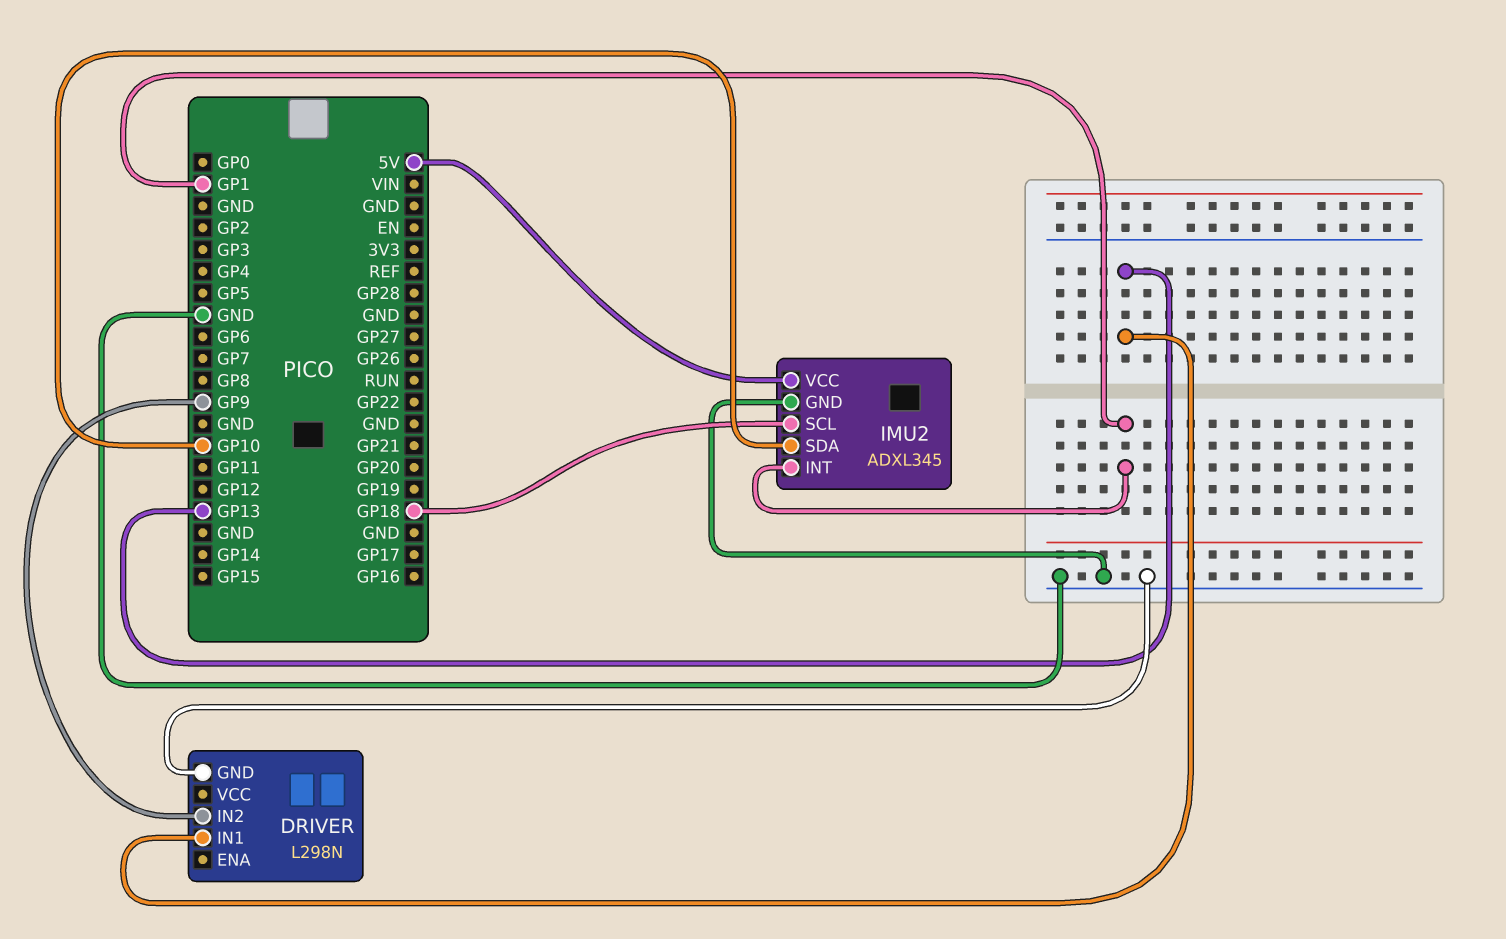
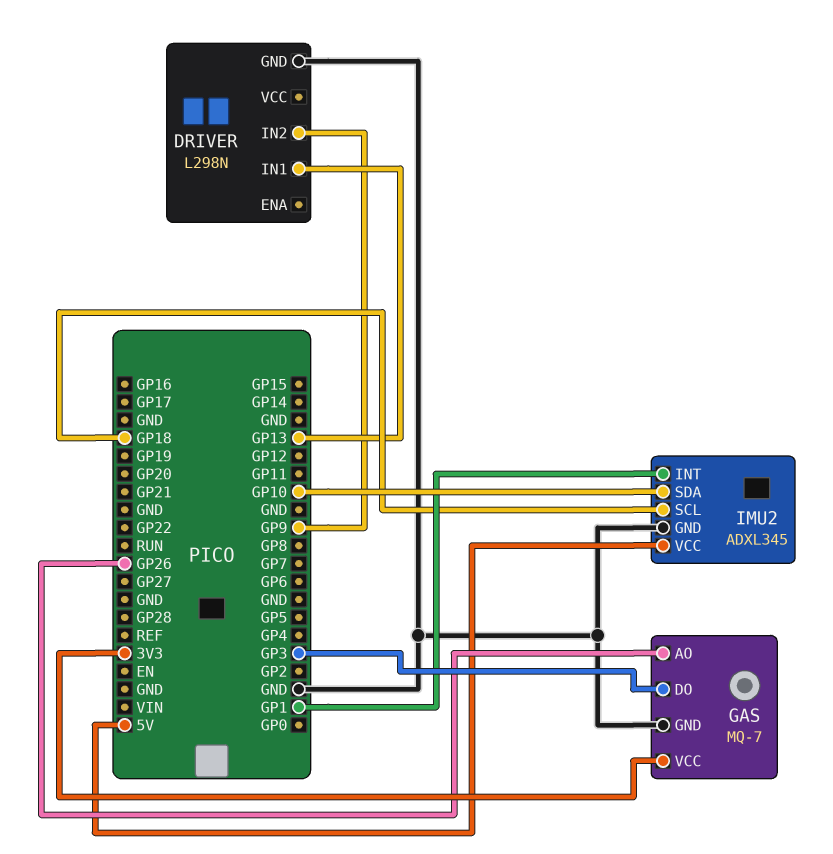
GAS: none -> MQ-7
GAS pin AO: none -> GP26
GAS pin DO: none -> GP3
GAS pin GND: none -> GND
GAS pin VCC: none -> 3V3

